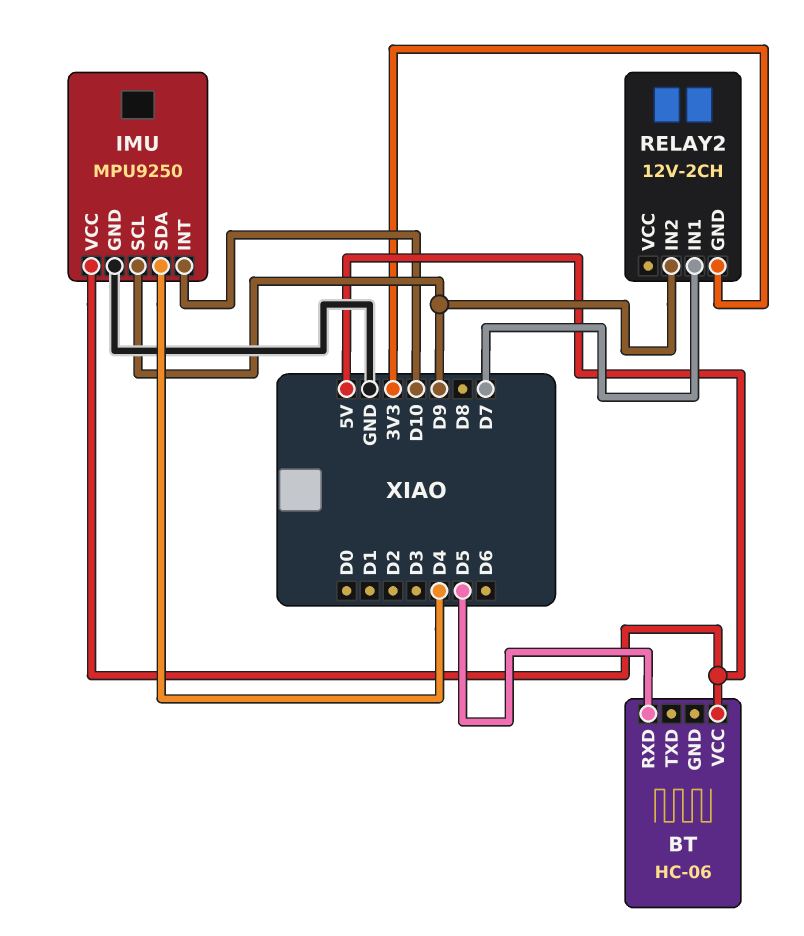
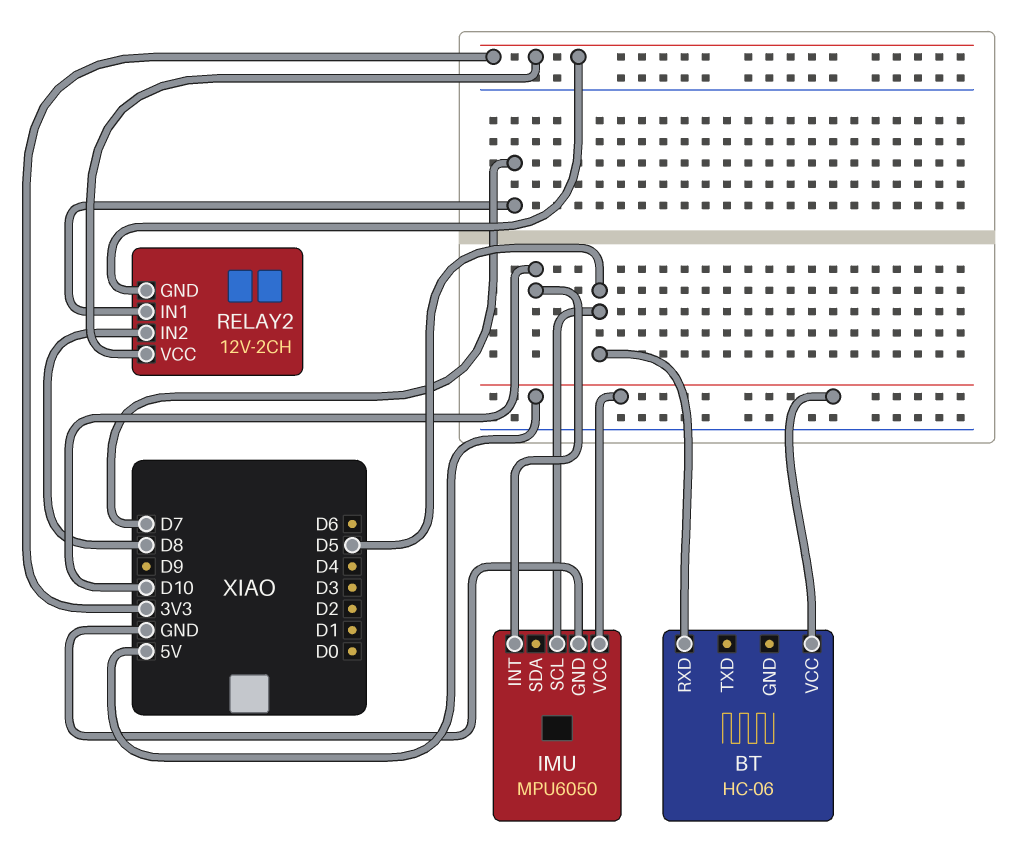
IMU: MPU9250 -> MPU6050
IMU pin SCL: D9 -> D5
IMU pin SDA: D4 -> none
RELAY2 pin IN2: D9 -> D8
RELAY2 pin VCC: none -> 3V3

